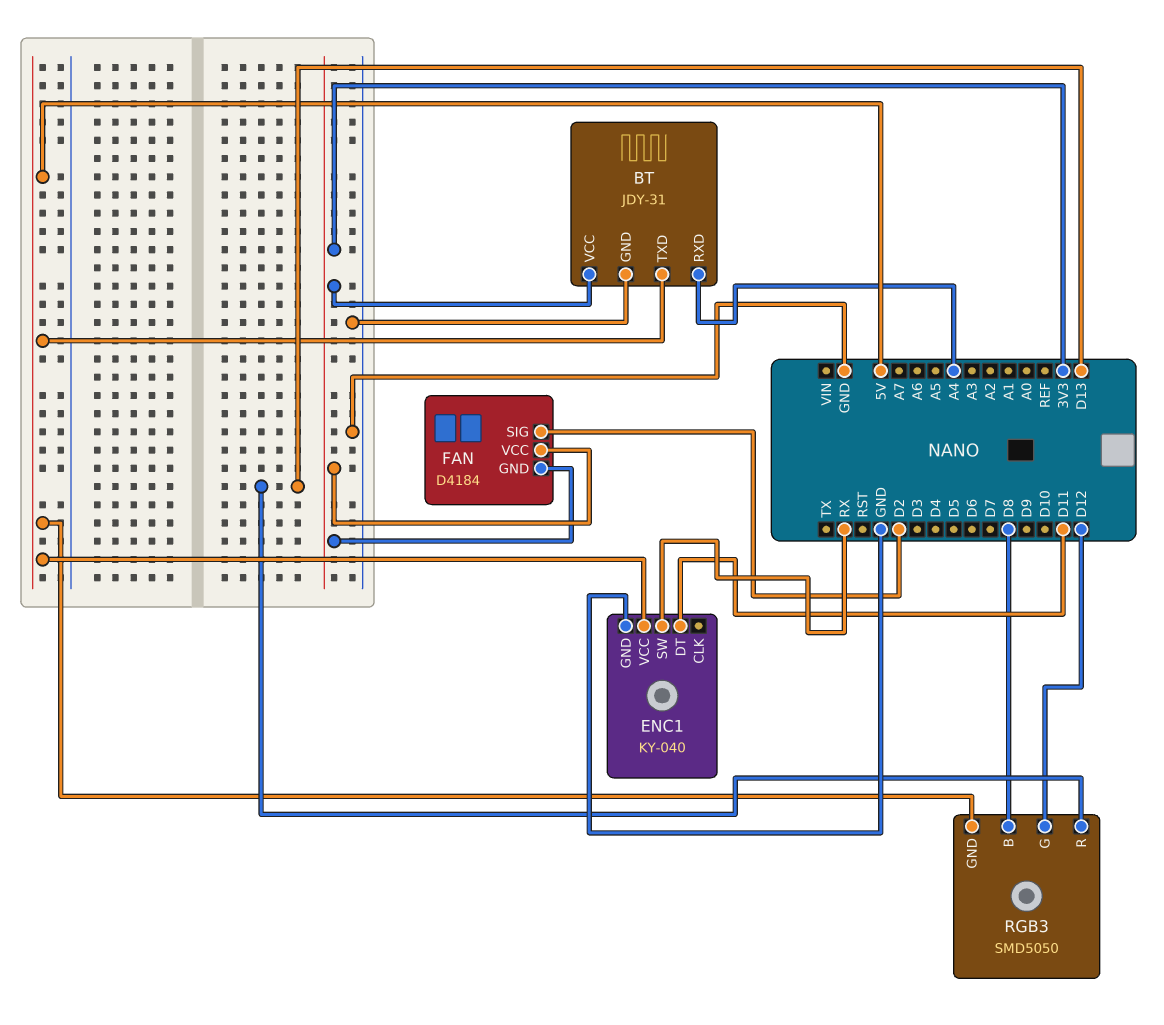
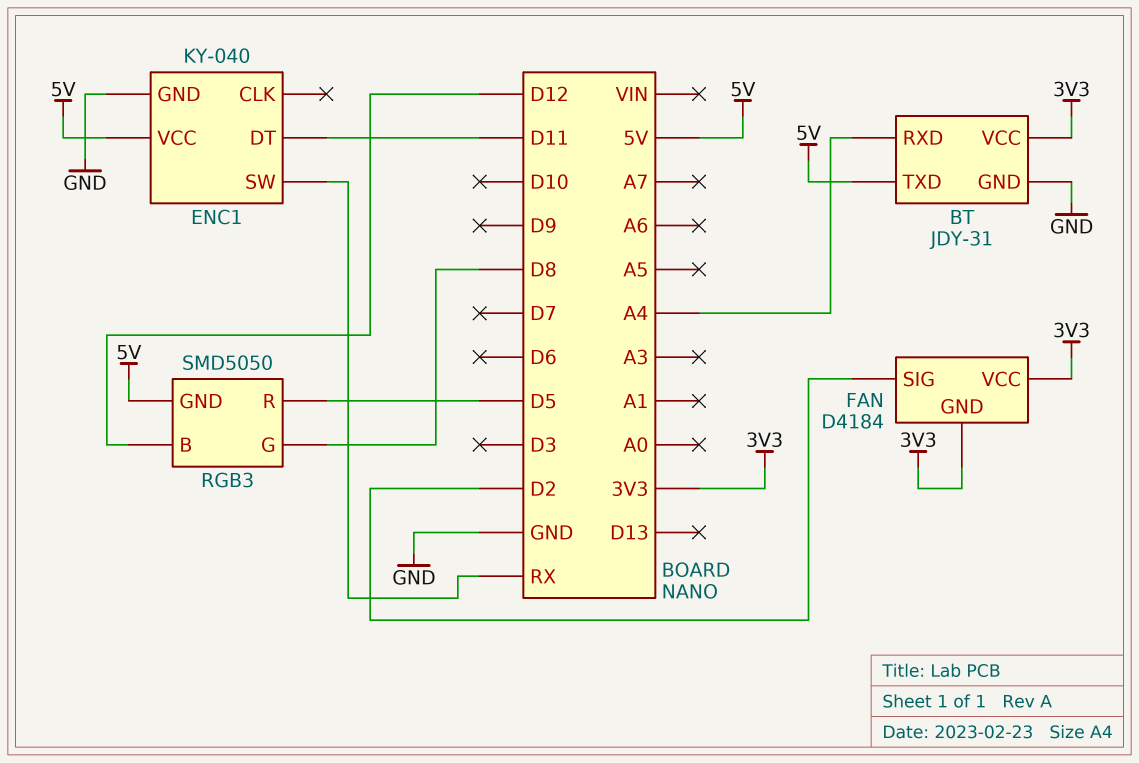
RGB3 pin B: D8 -> D12
RGB3 pin G: D12 -> D8
RGB3 pin R: D13 -> D5

